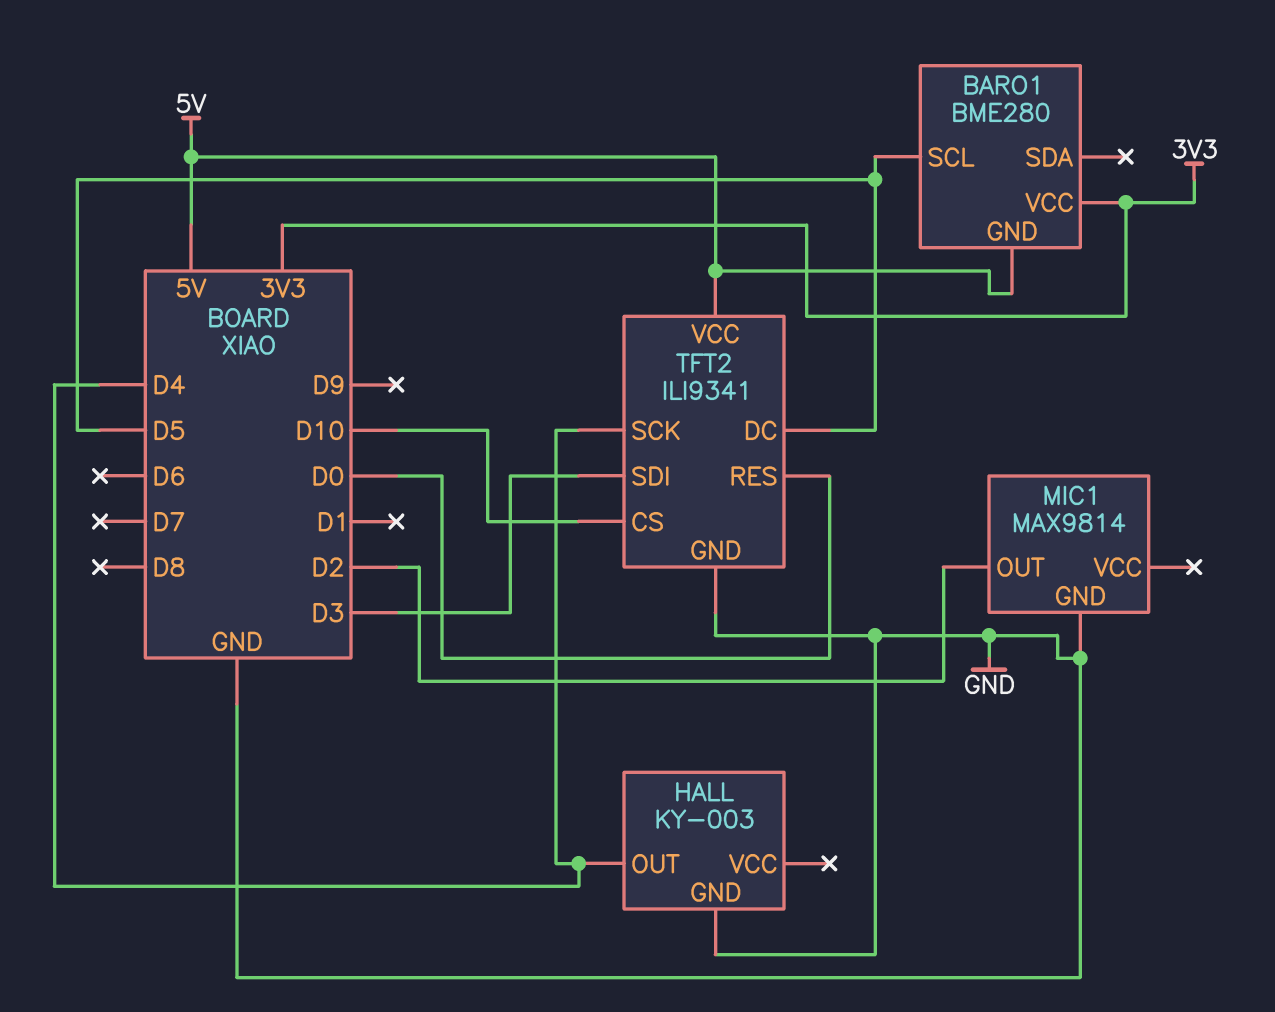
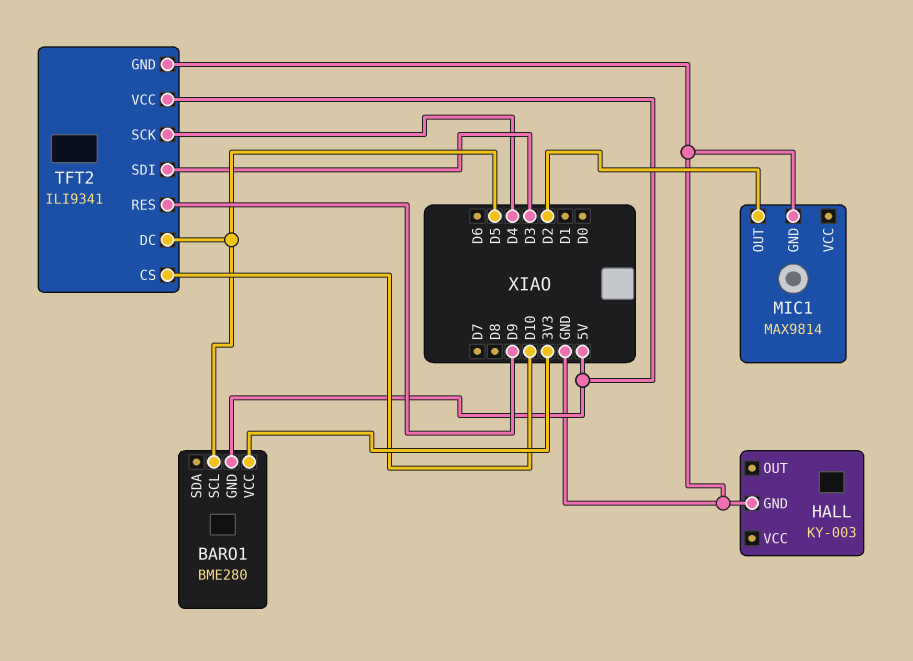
HALL pin OUT: D4 -> none
TFT2 pin RES: D0 -> D9

